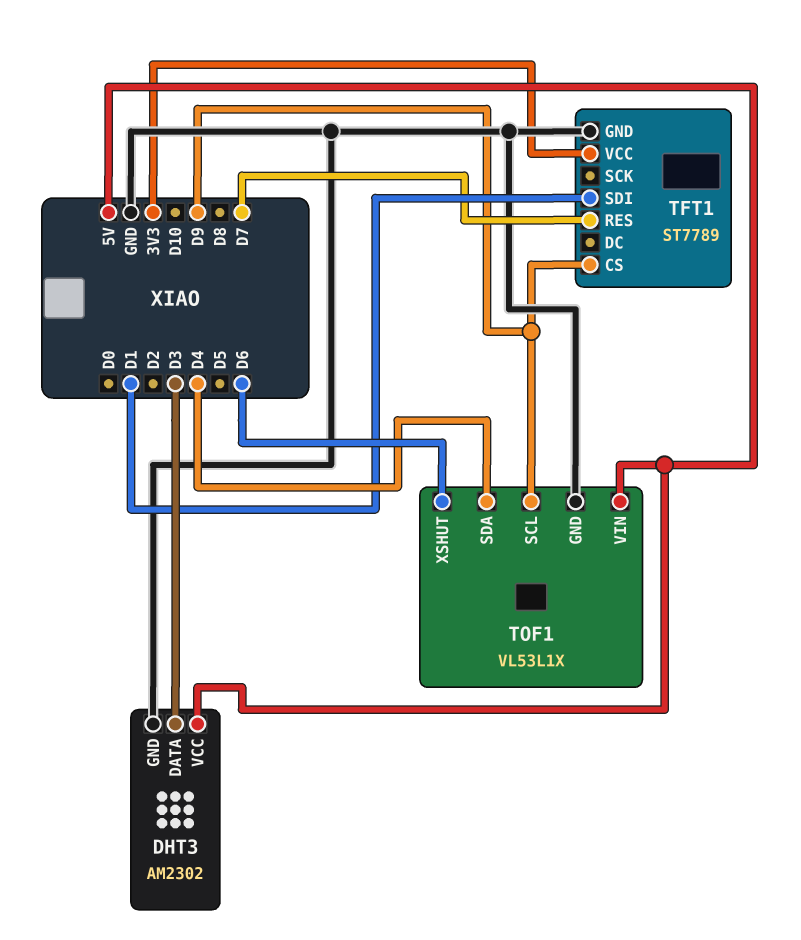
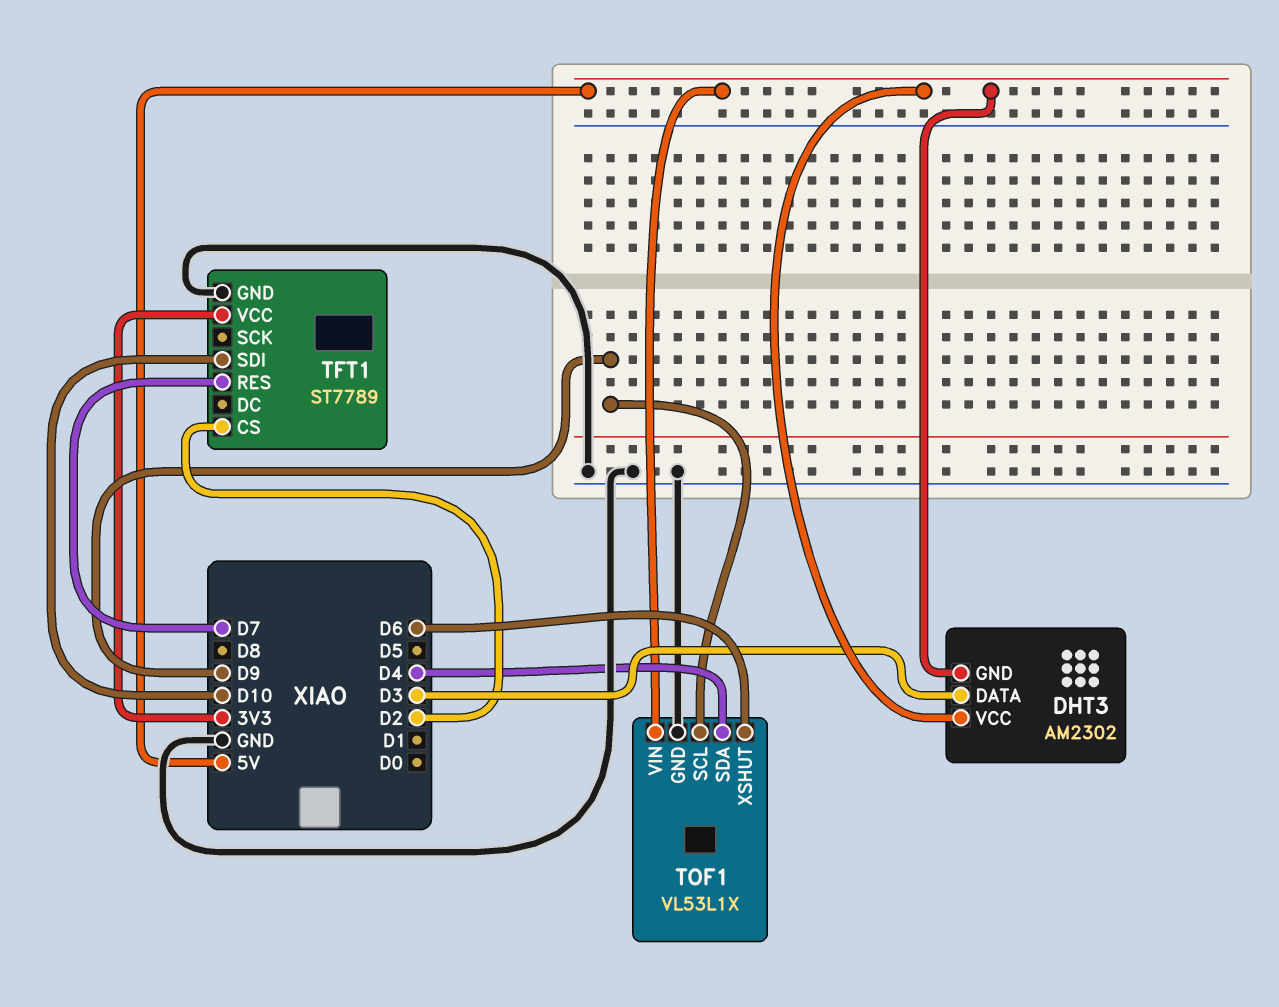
DHT3 pin GND: GND -> 5V
TFT1 pin CS: D9 -> D2
TFT1 pin SDI: D1 -> D10

